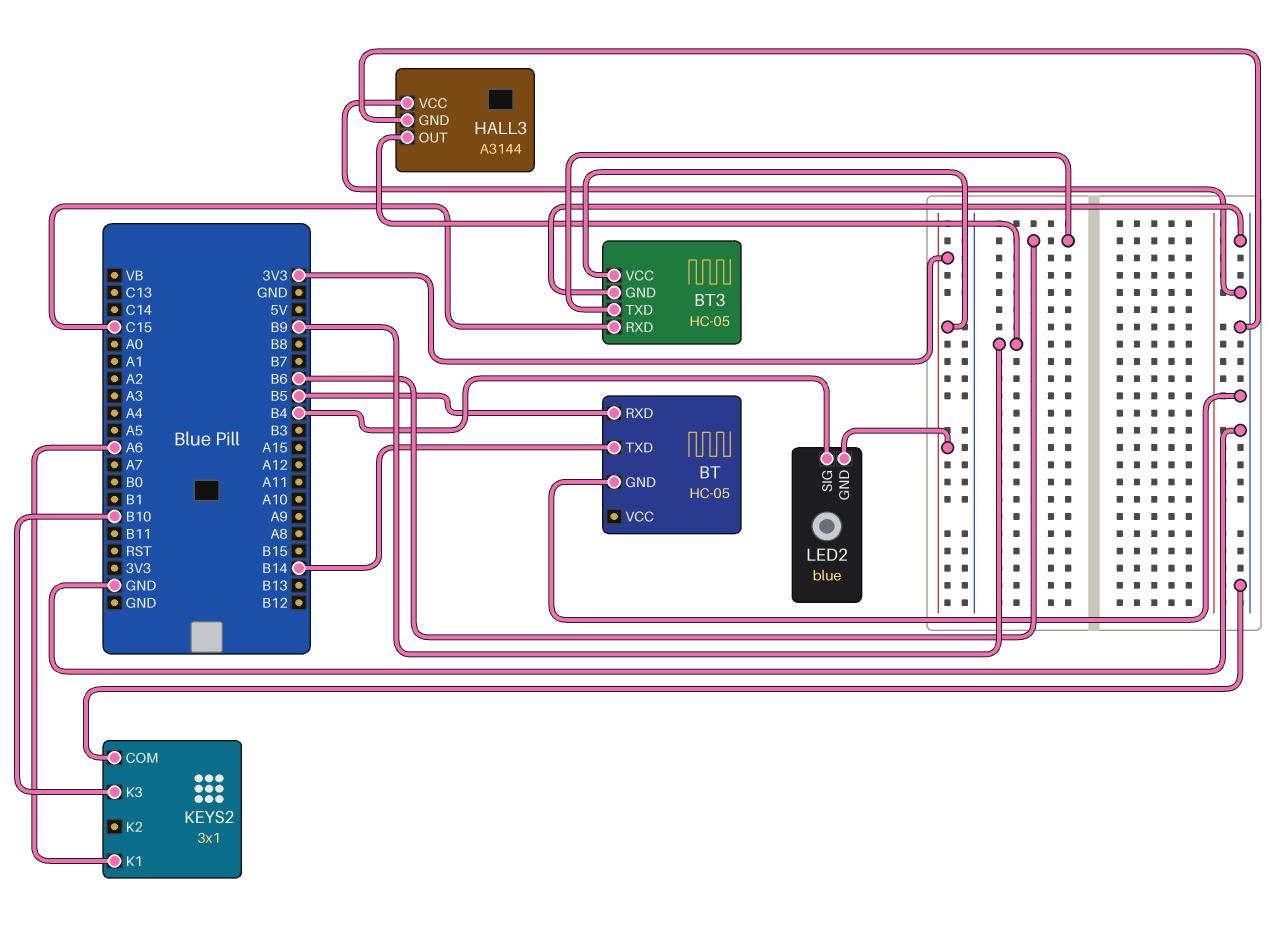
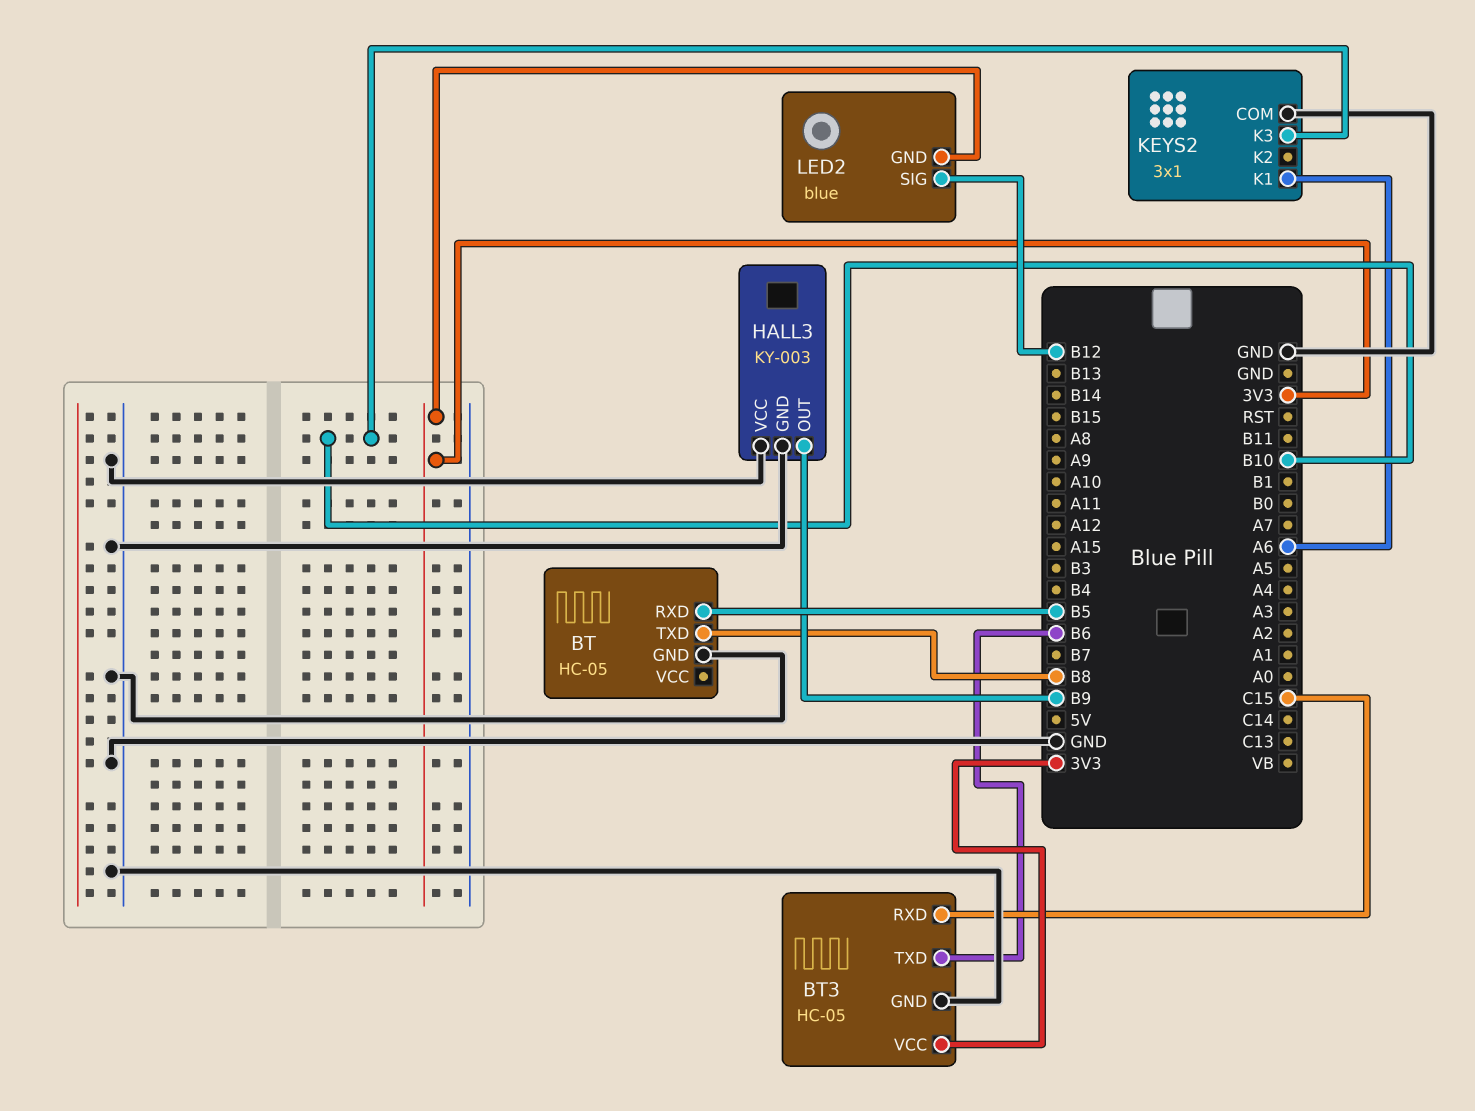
BT pin TXD: B14 -> B8
HALL3: A3144 -> KY-003
LED2 pin SIG: B4 -> B12

